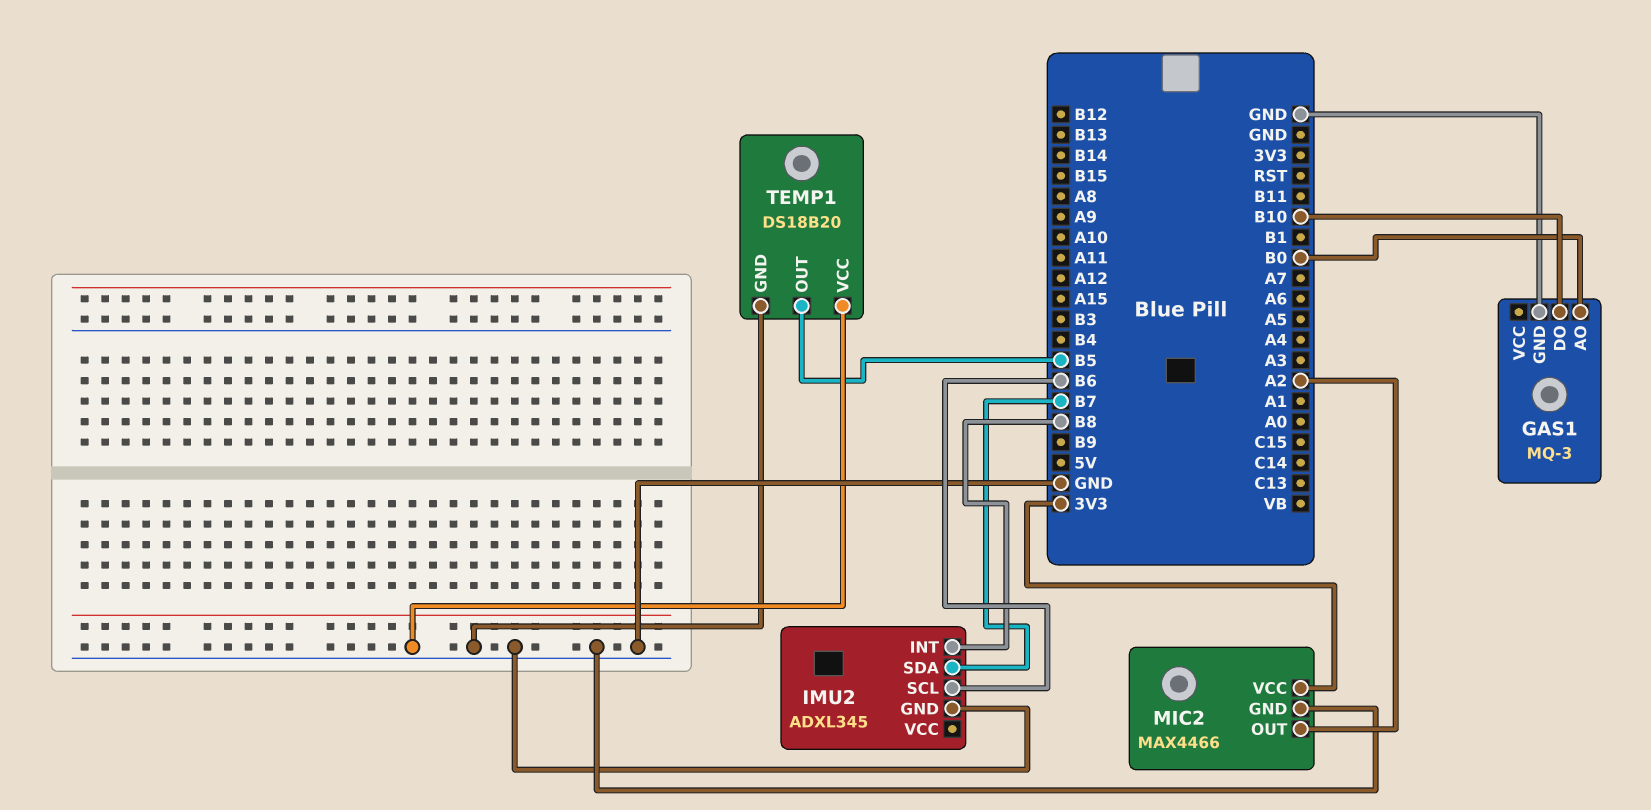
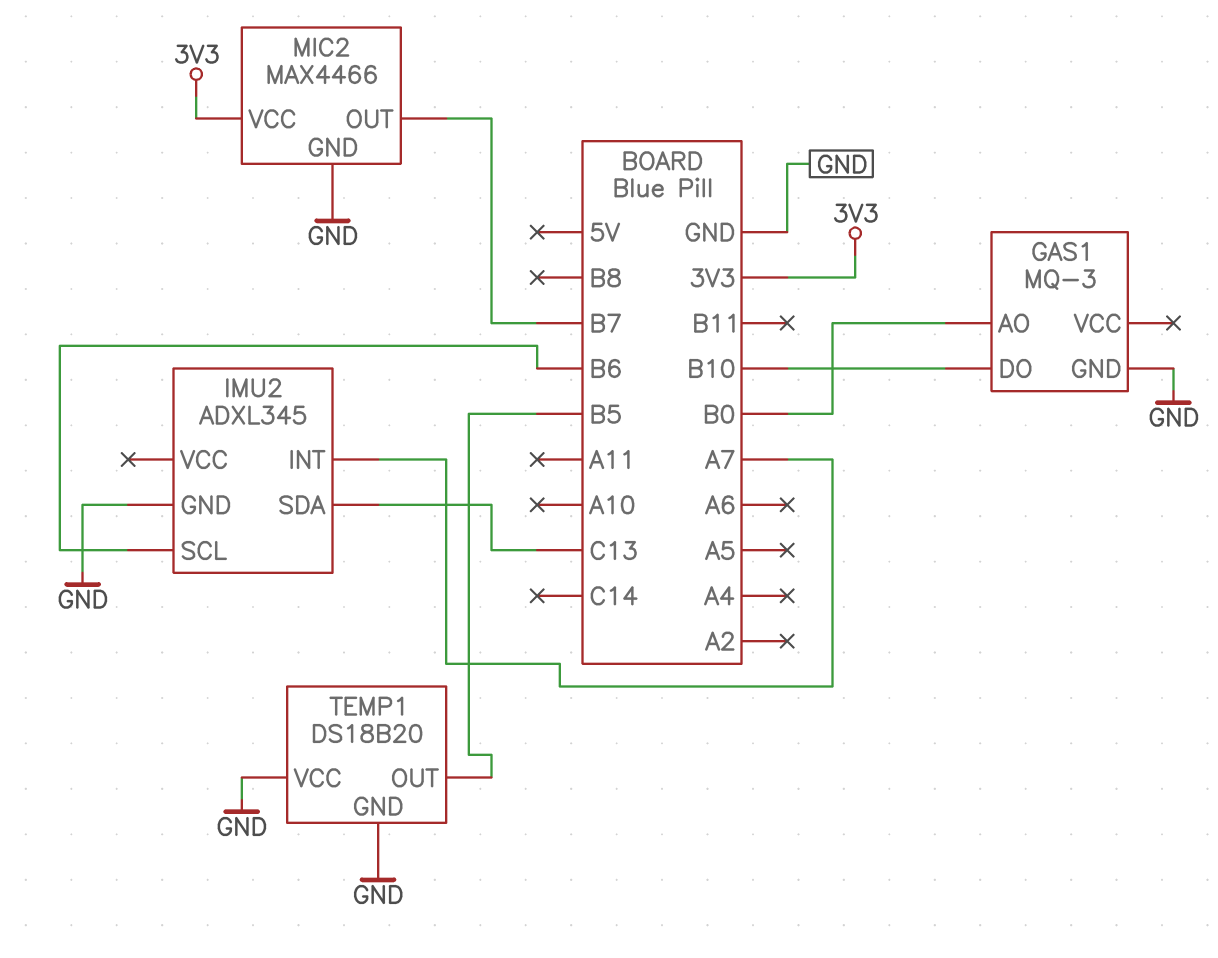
IMU2 pin INT: B8 -> A7
IMU2 pin SDA: B7 -> C13
MIC2 pin OUT: A2 -> B7

